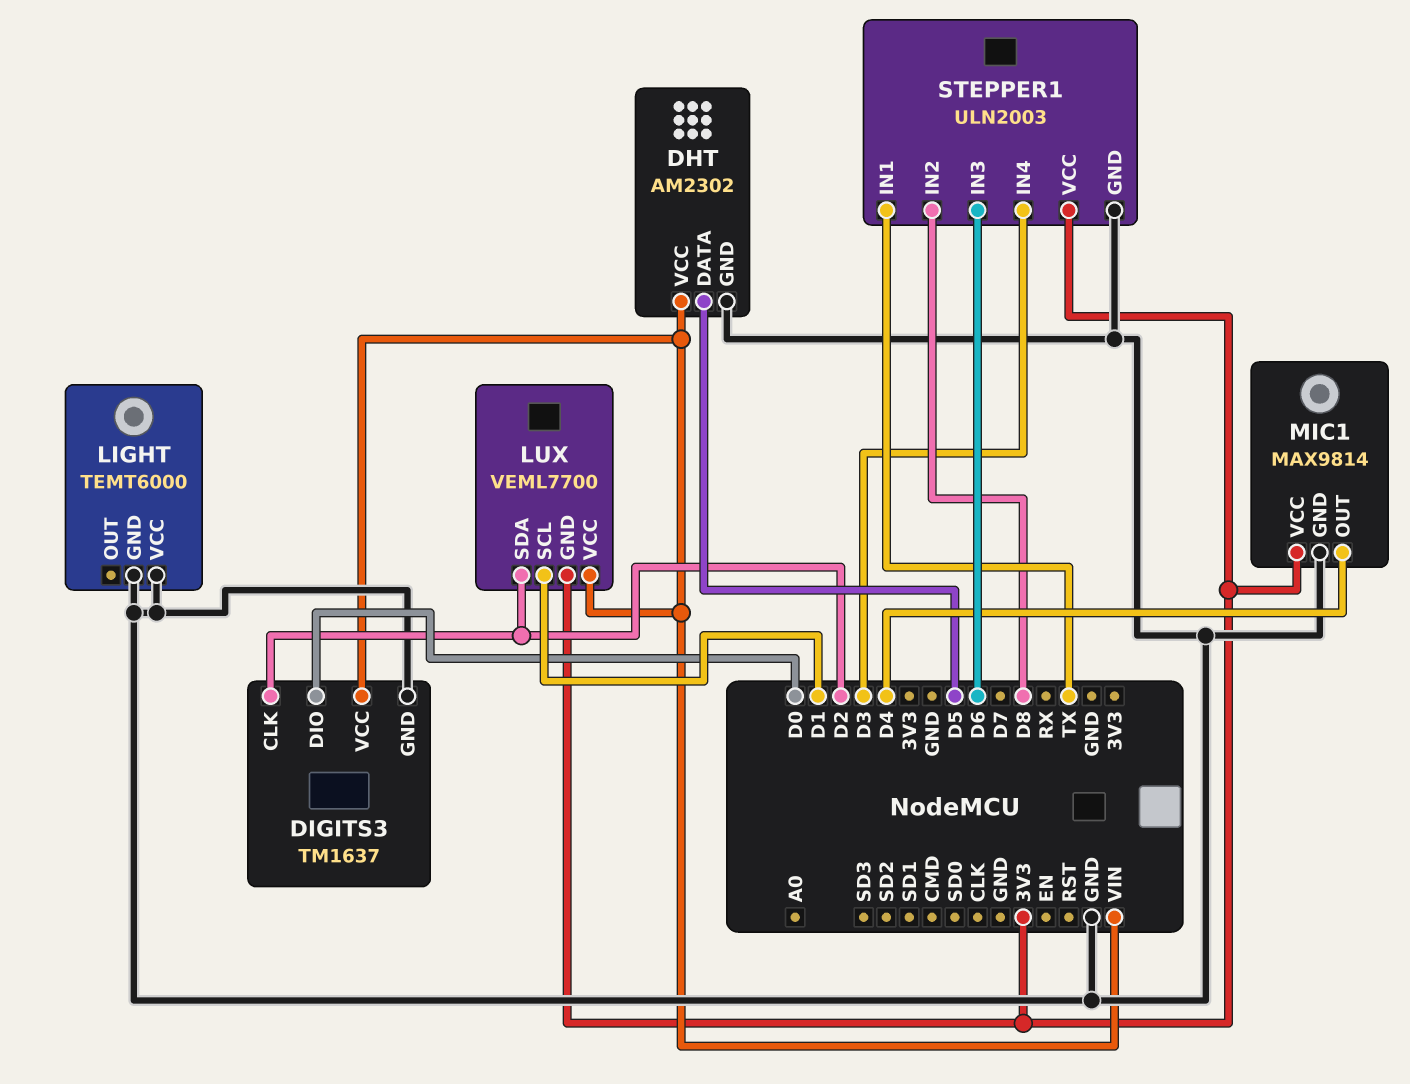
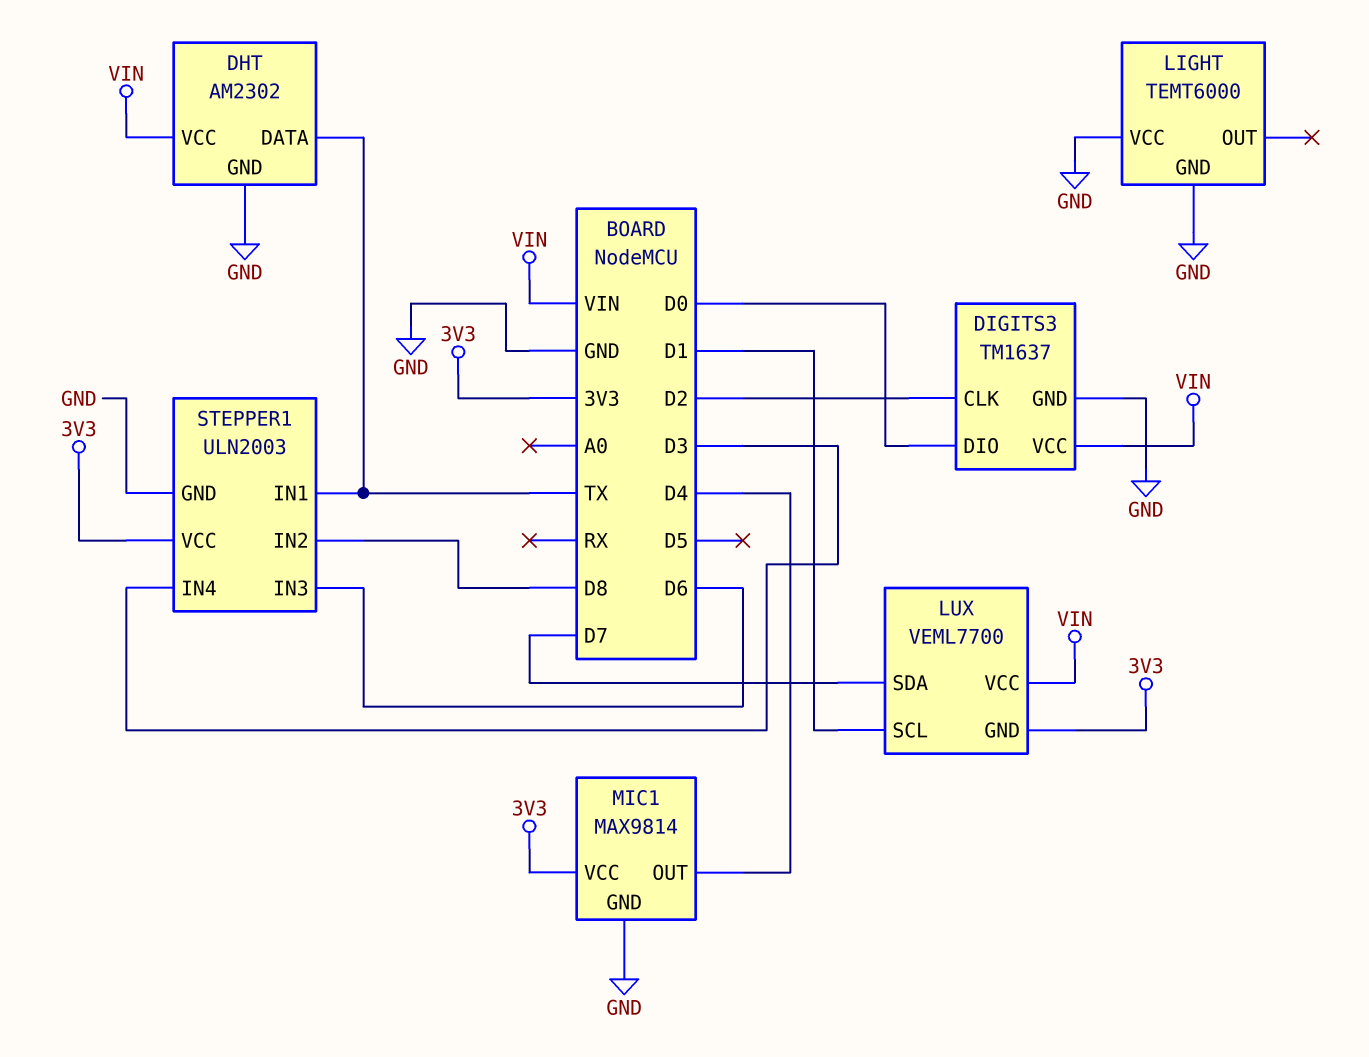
DHT pin DATA: D5 -> TX
LUX pin SDA: D2 -> D7

